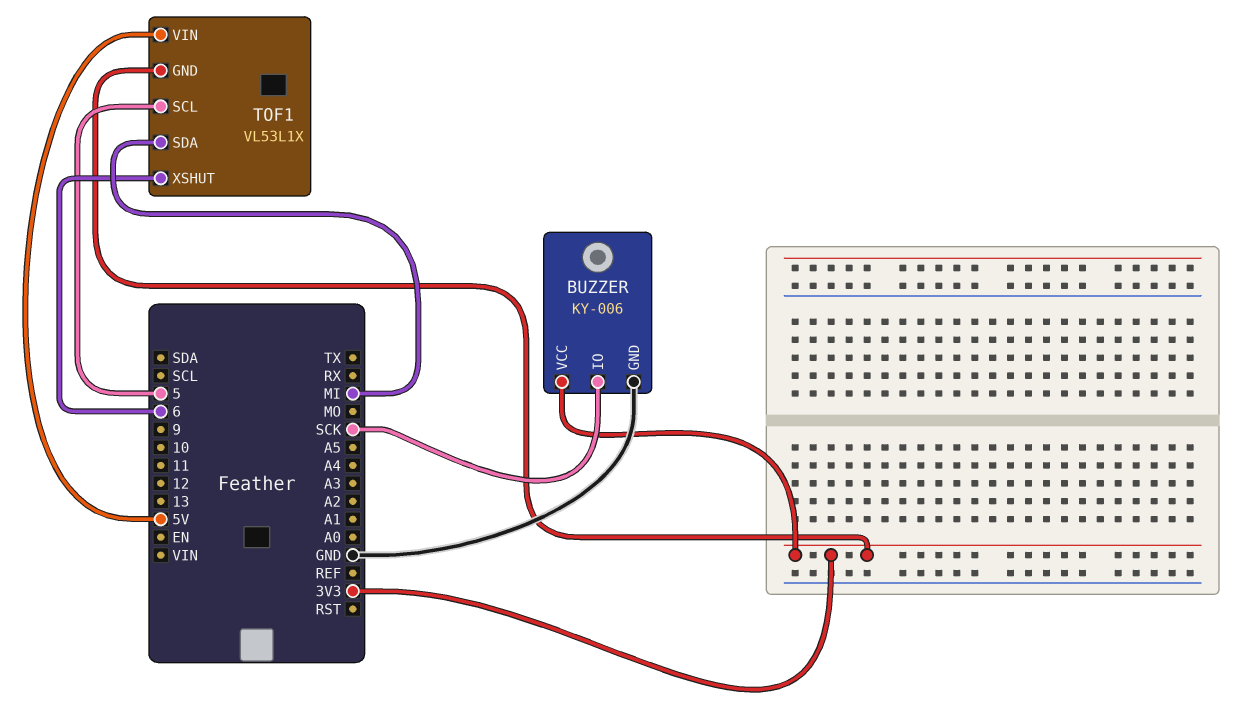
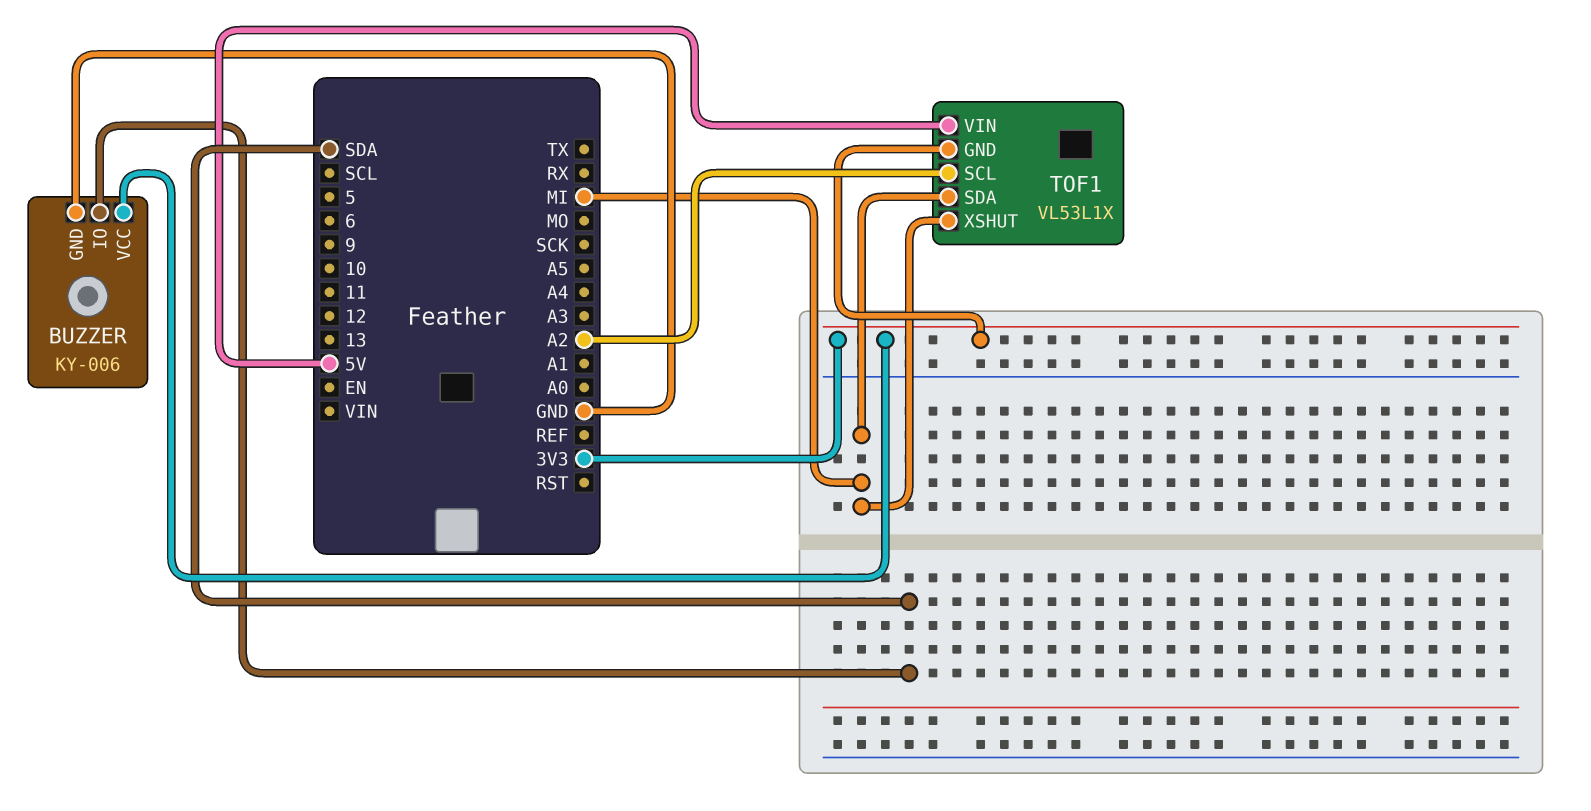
BUZZER pin IO: SCK -> SDA
TOF1 pin SCL: 5 -> A2
TOF1 pin XSHUT: 6 -> MI

